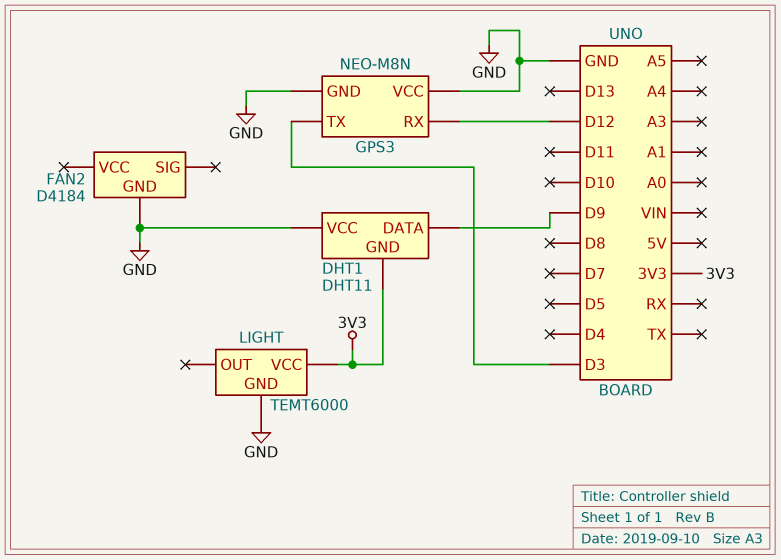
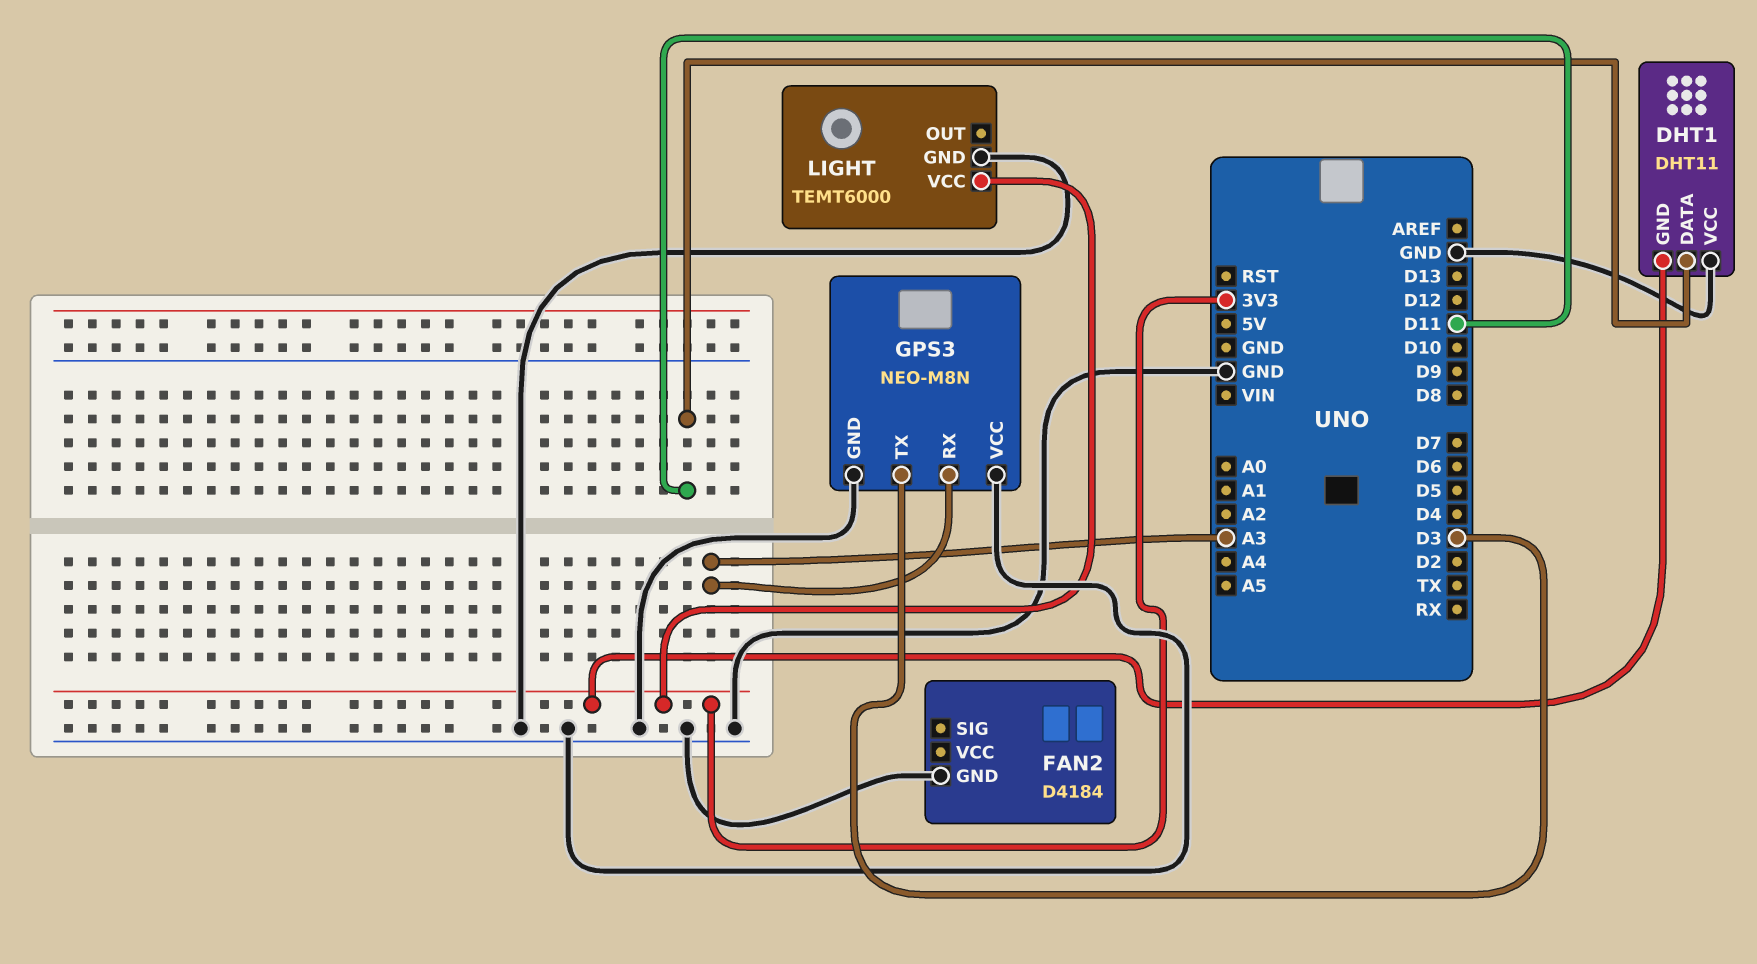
DHT1 pin DATA: D9 -> D11
GPS3 pin RX: D12 -> A3

